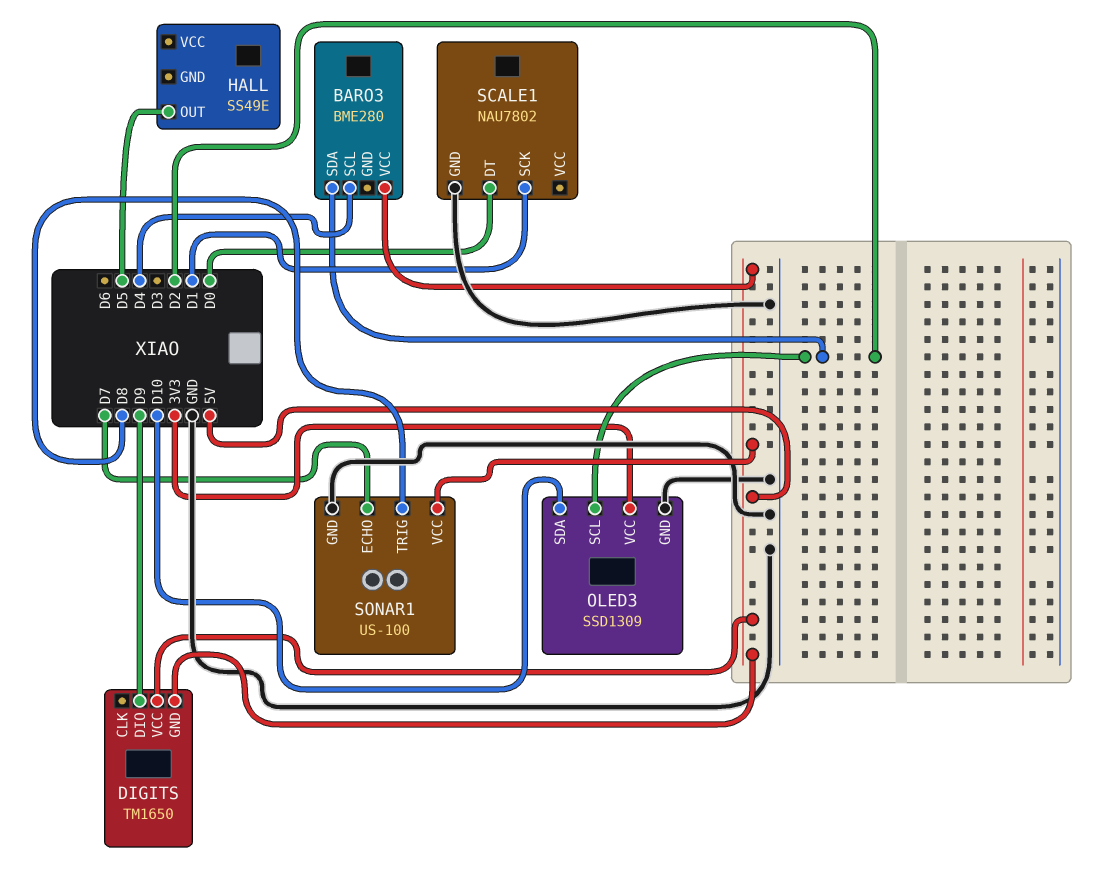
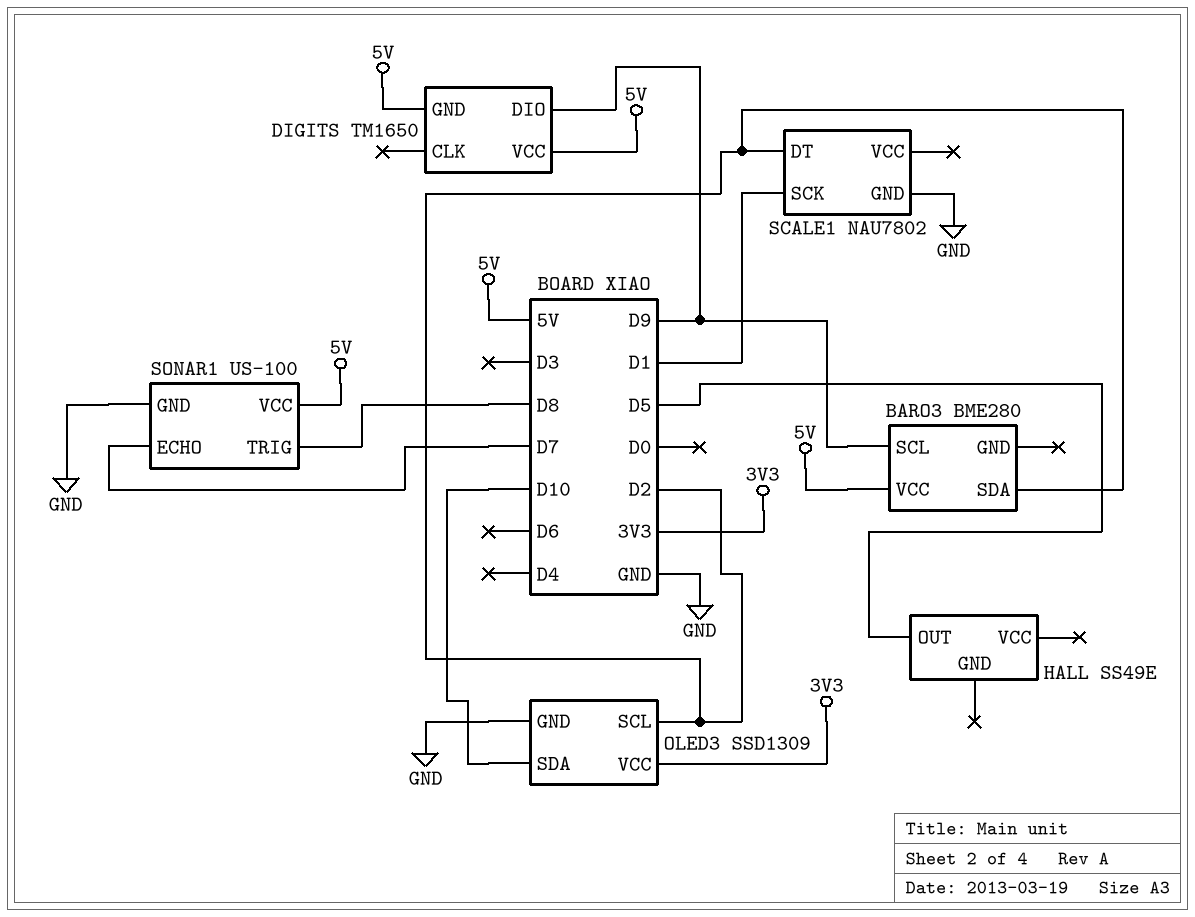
BARO3 pin SCL: D4 -> D9
SCALE1 pin DT: D0 -> D2

